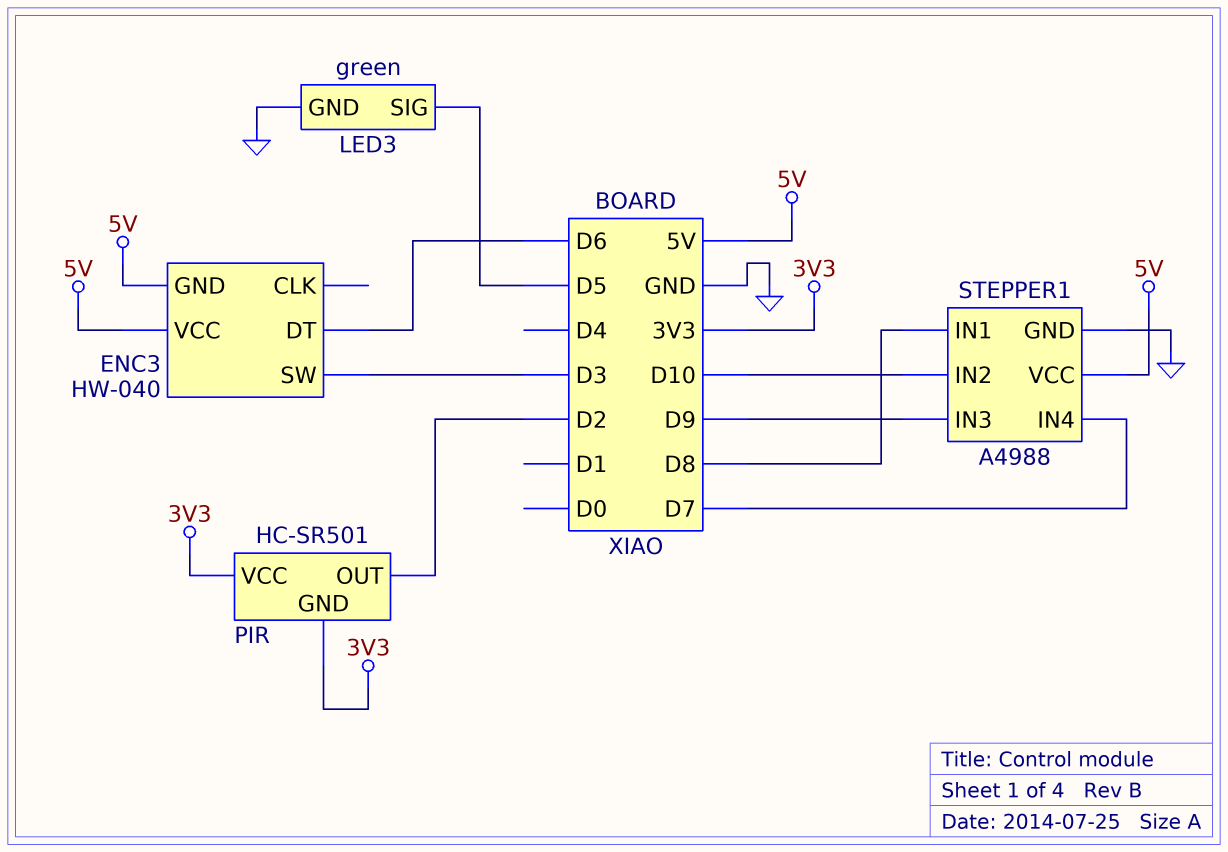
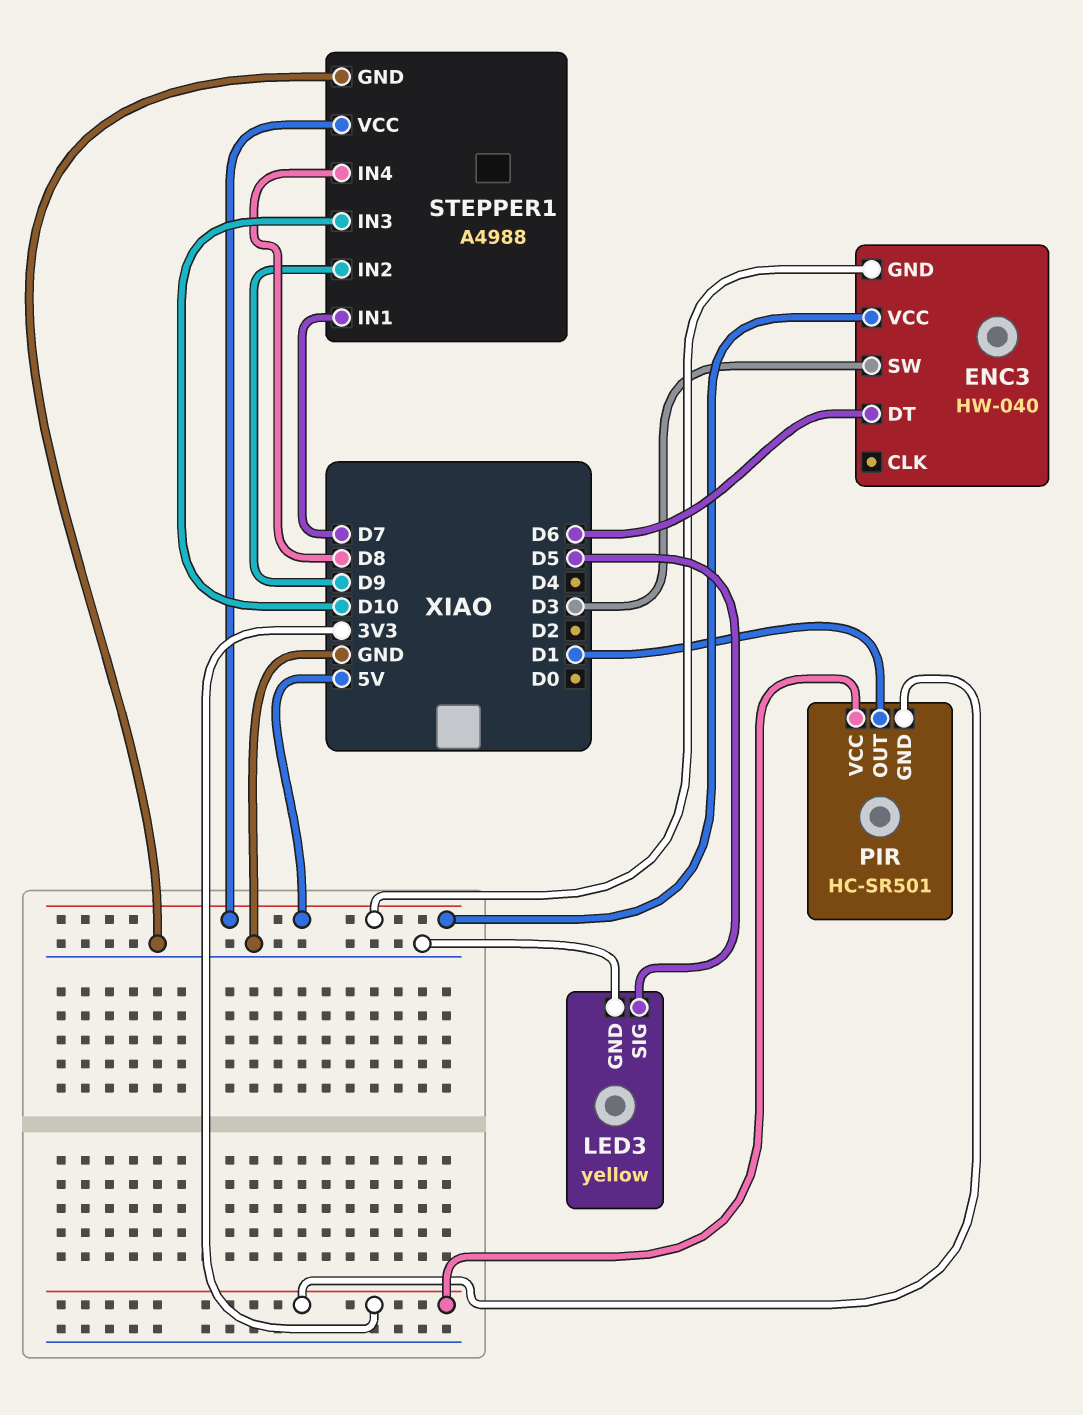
LED3: green -> yellow
PIR pin OUT: D2 -> D1
STEPPER1 pin IN1: D8 -> D7
STEPPER1 pin IN2: D10 -> D9
STEPPER1 pin IN3: D9 -> D10
STEPPER1 pin IN4: D7 -> D8

